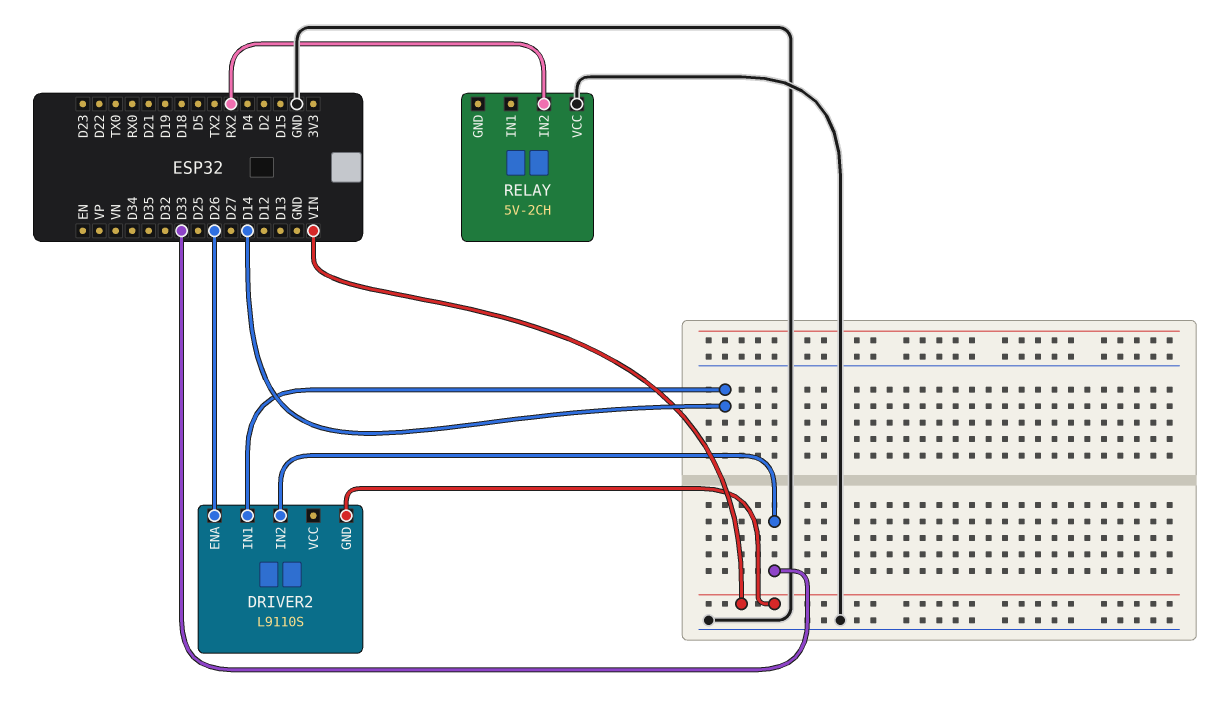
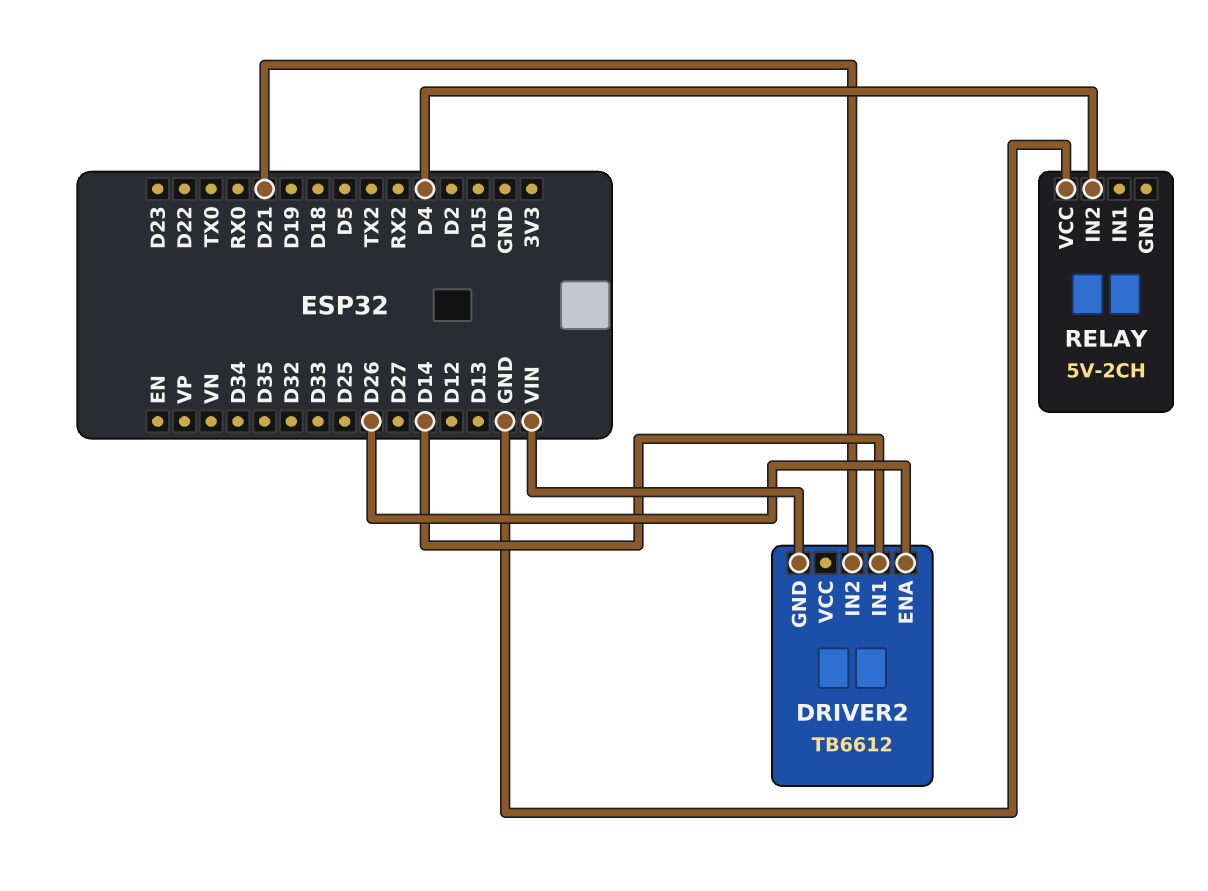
DRIVER2: L9110S -> TB6612
DRIVER2 pin IN2: D33 -> D21
RELAY pin IN2: RX2 -> D4

